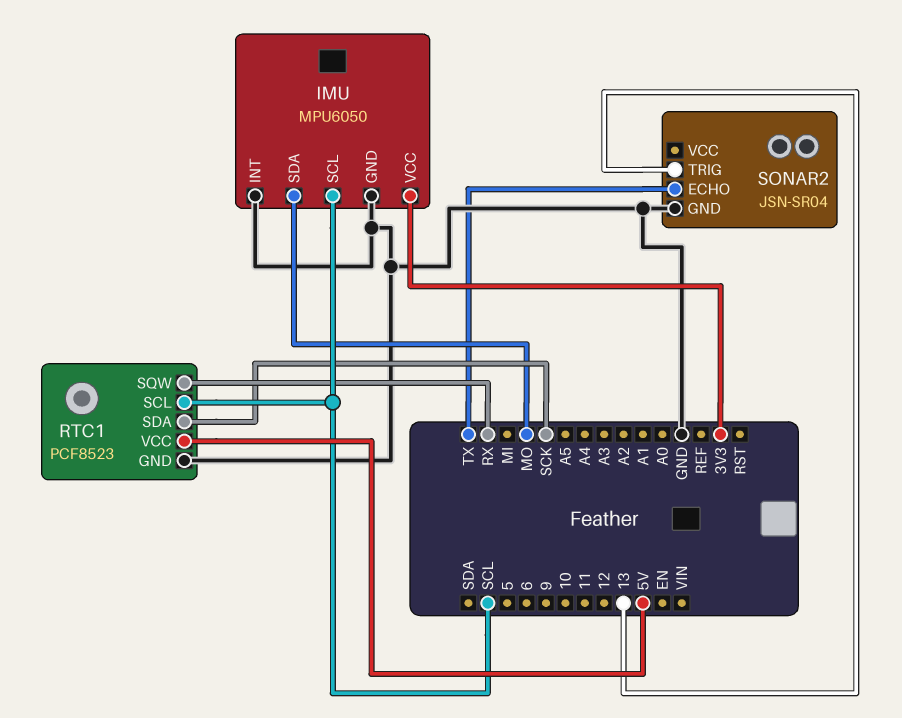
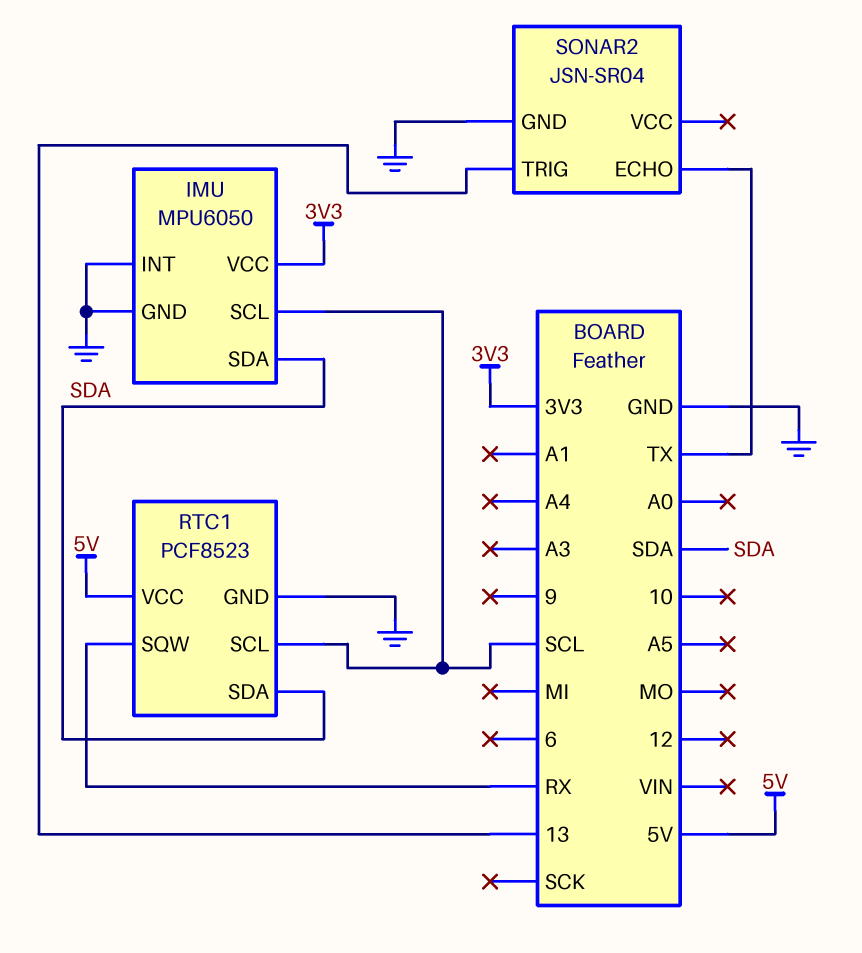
IMU pin SDA: MO -> SDA
RTC1 pin SDA: SCK -> SDA

